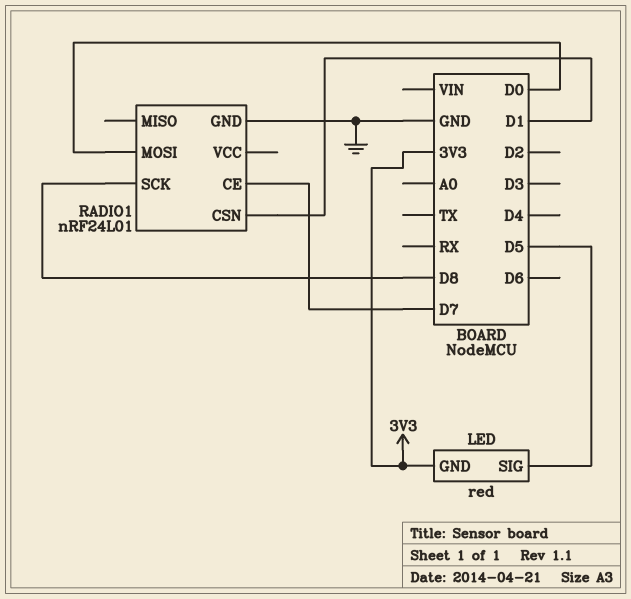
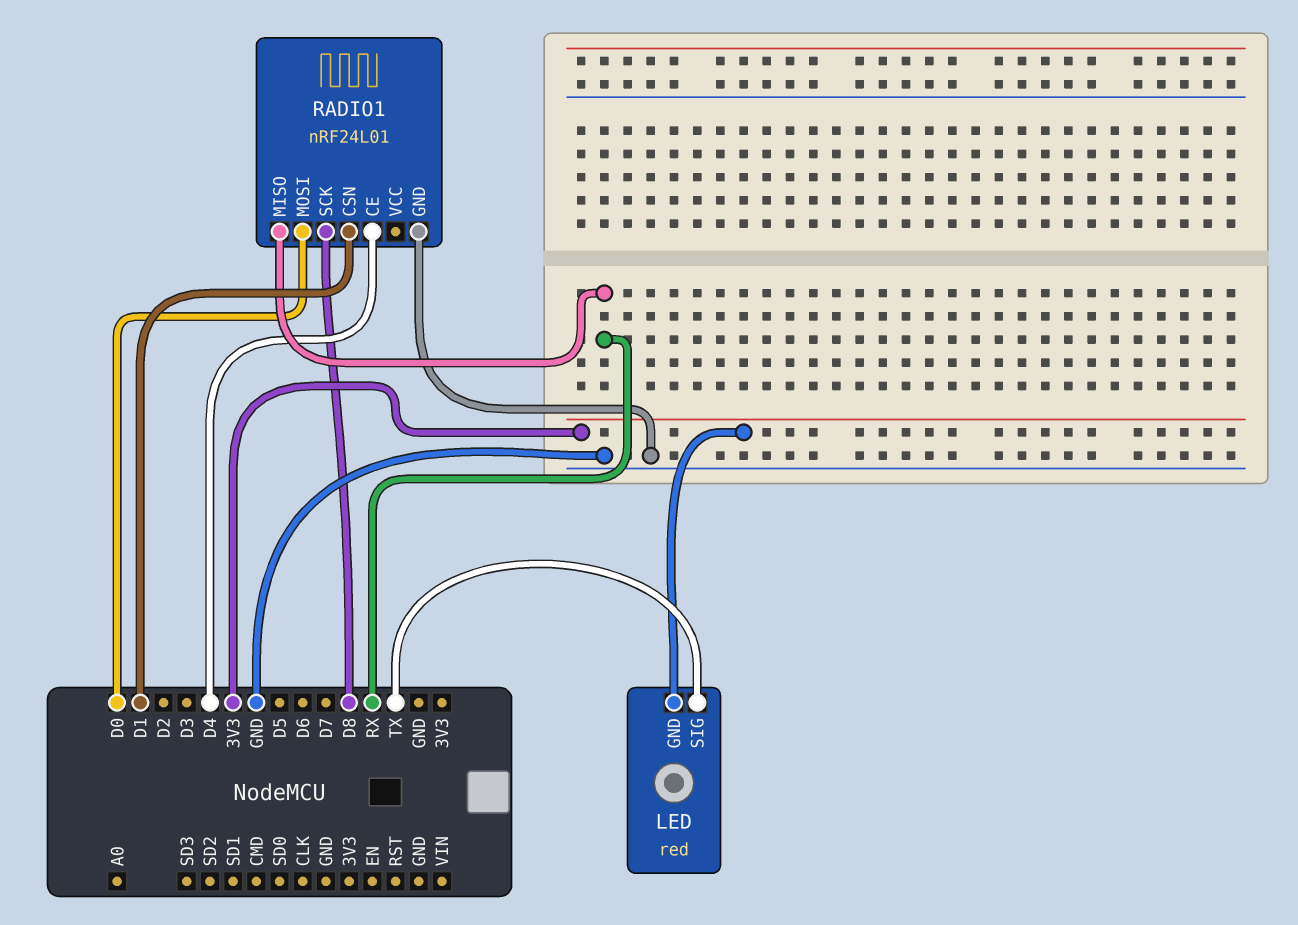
LED pin SIG: D5 -> TX
RADIO1 pin CE: D7 -> D4
RADIO1 pin MISO: none -> RX

